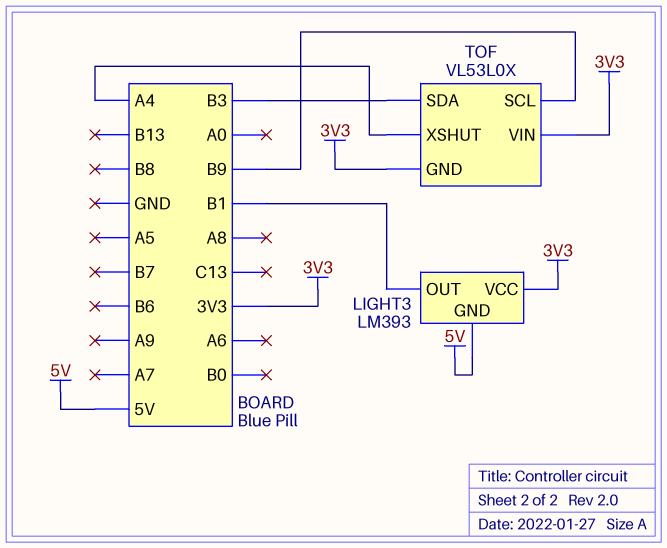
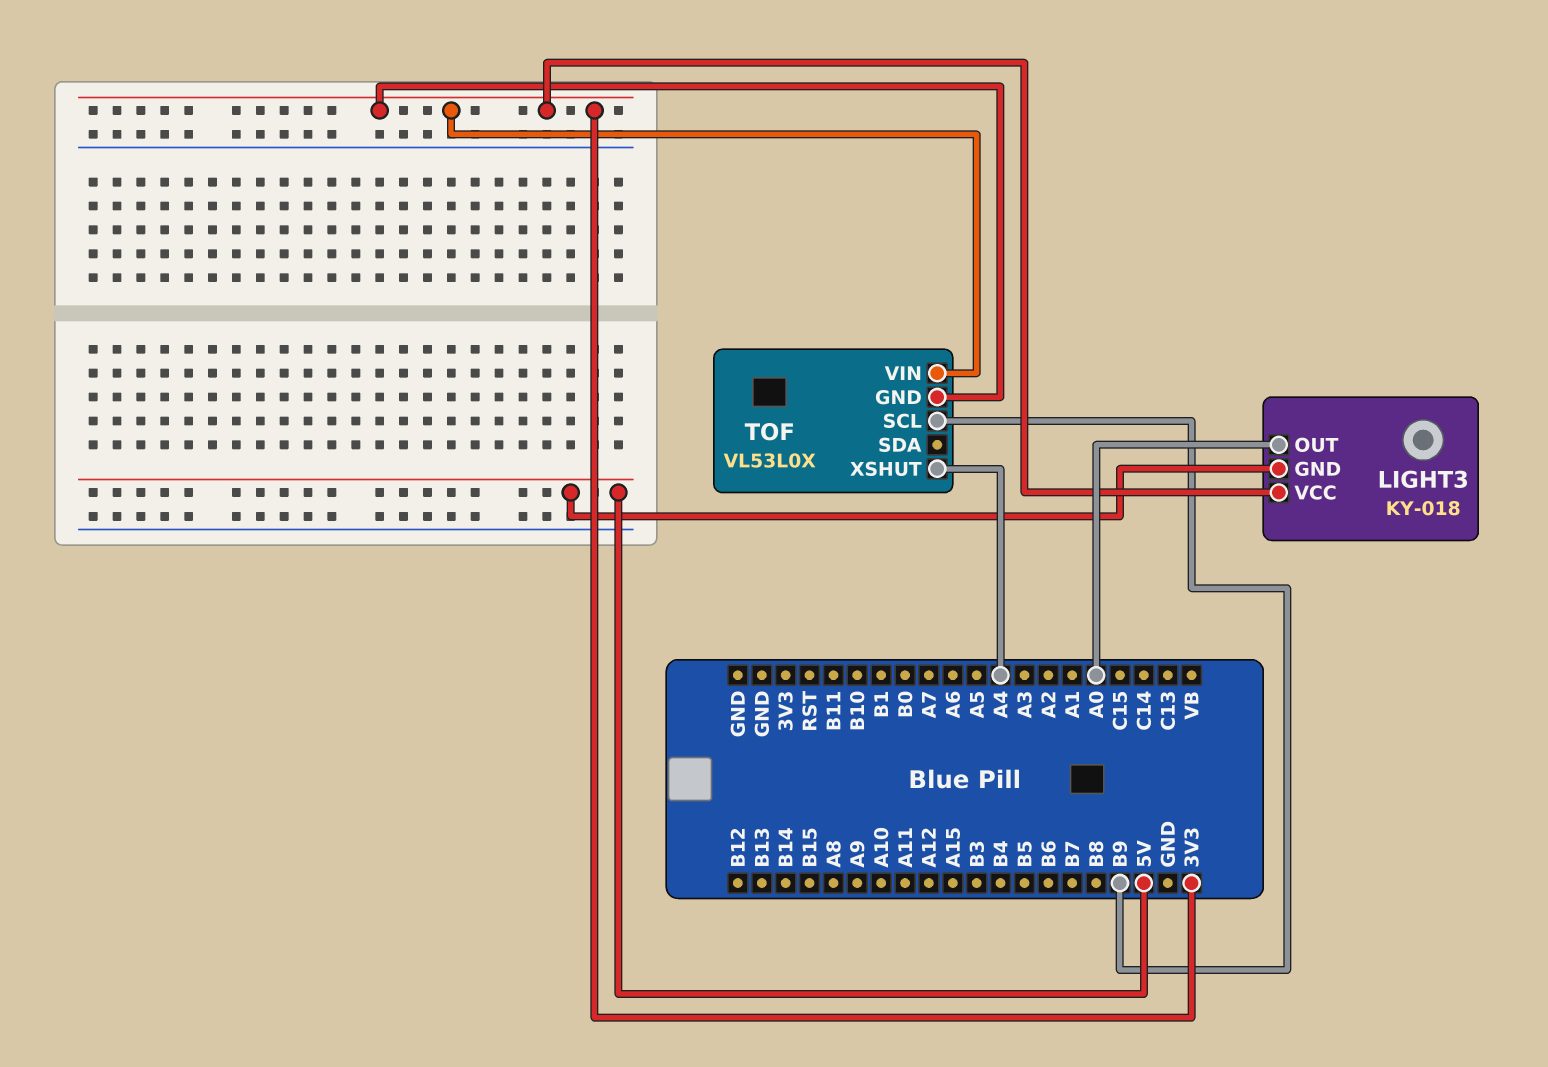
LIGHT3: LM393 -> KY-018
LIGHT3 pin OUT: B1 -> A0
TOF pin SDA: B3 -> none

